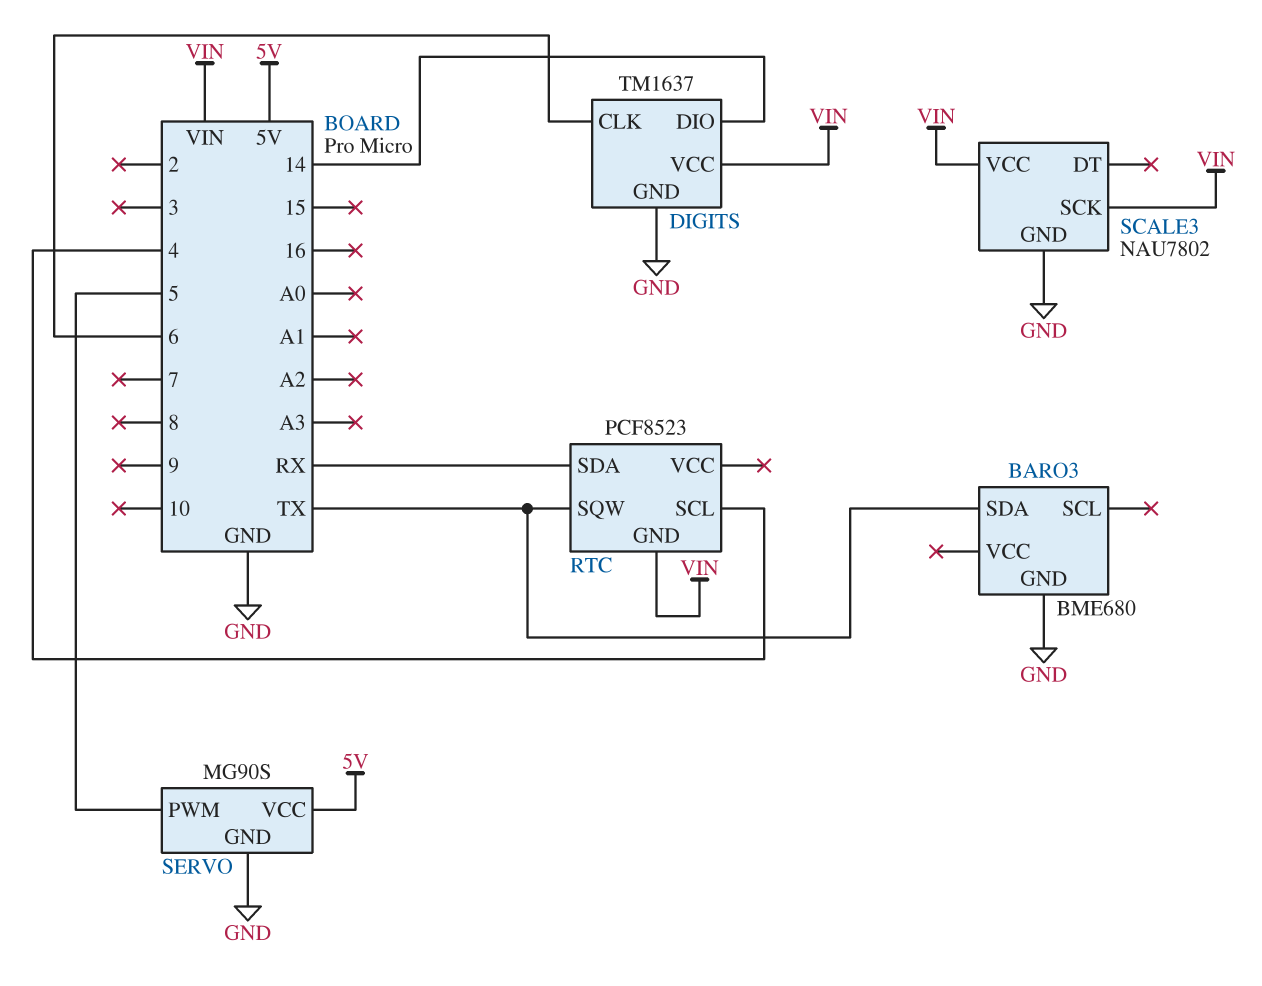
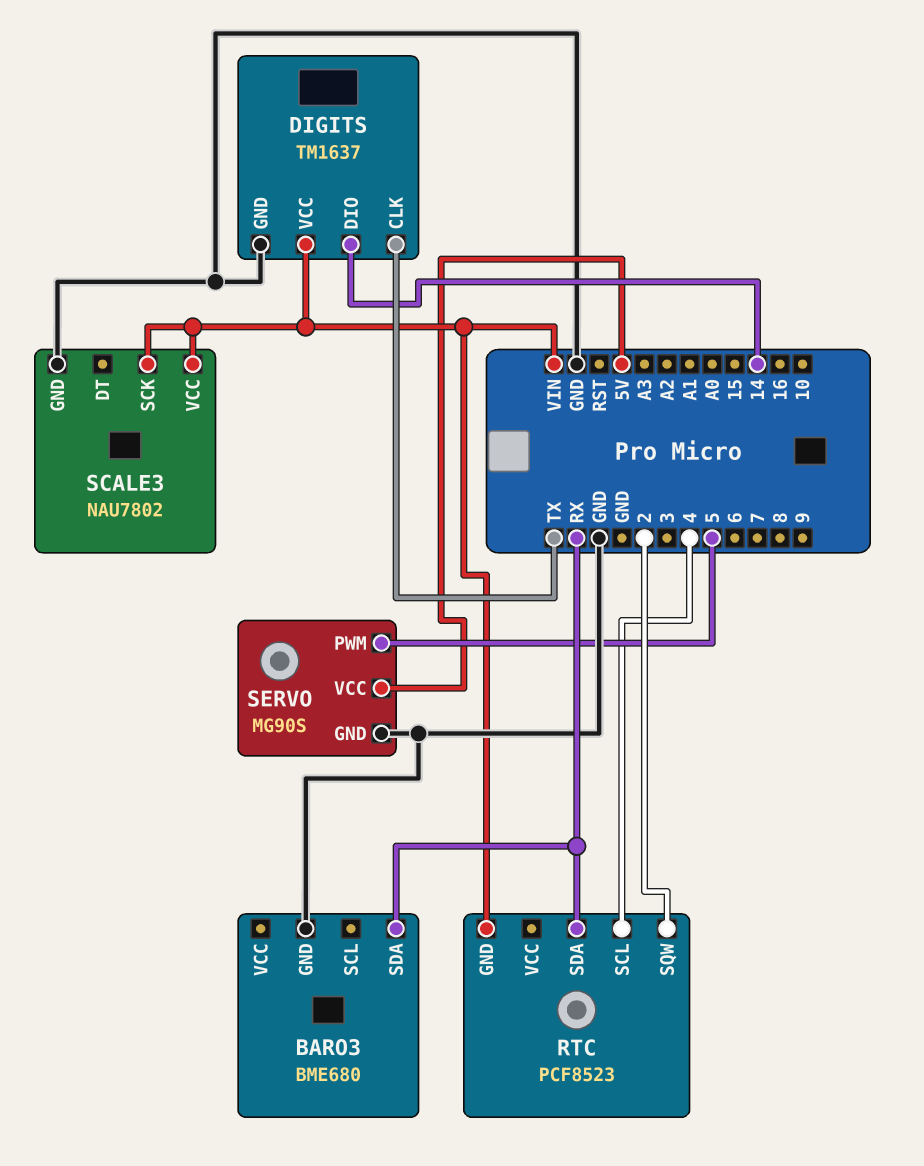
BARO3 pin SDA: TX -> RX
DIGITS pin CLK: 6 -> TX
RTC pin SQW: TX -> 2

